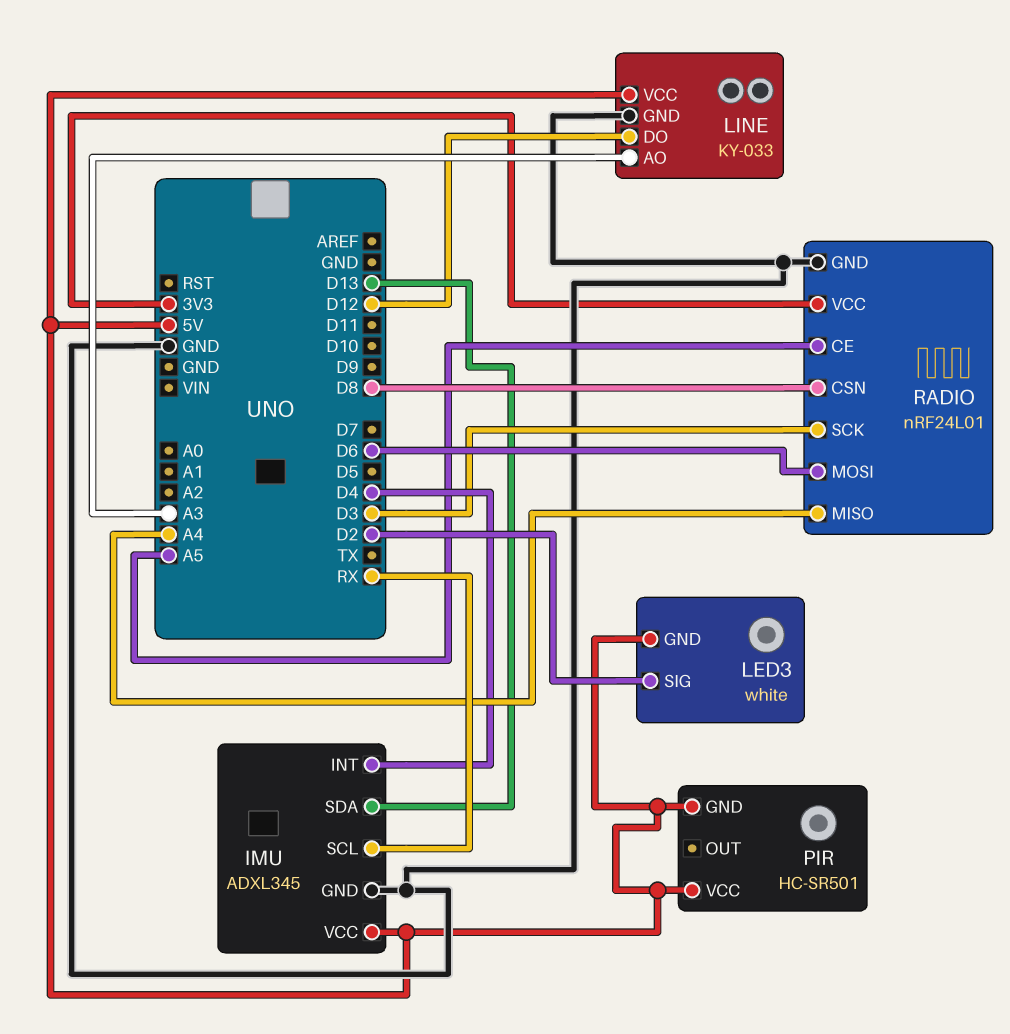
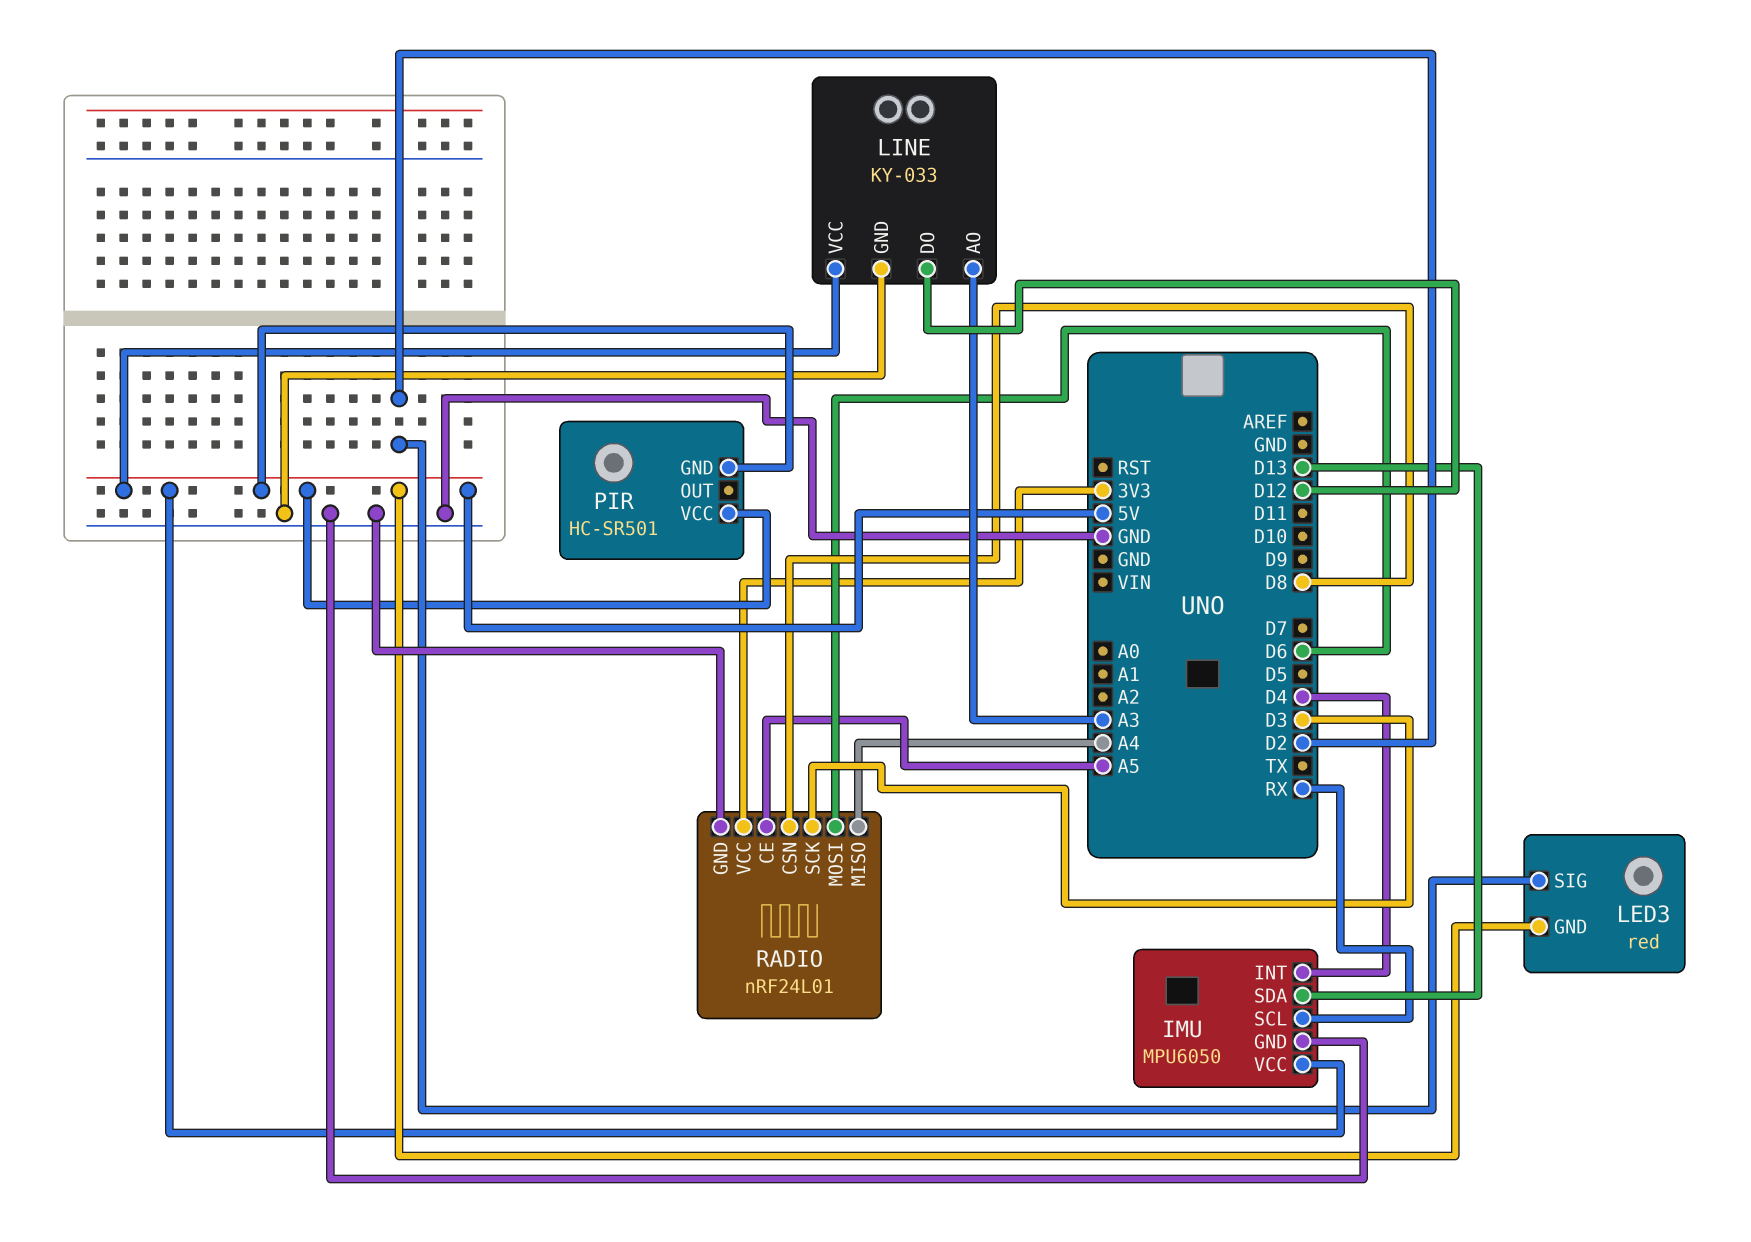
IMU: ADXL345 -> MPU6050
LED3: white -> red

